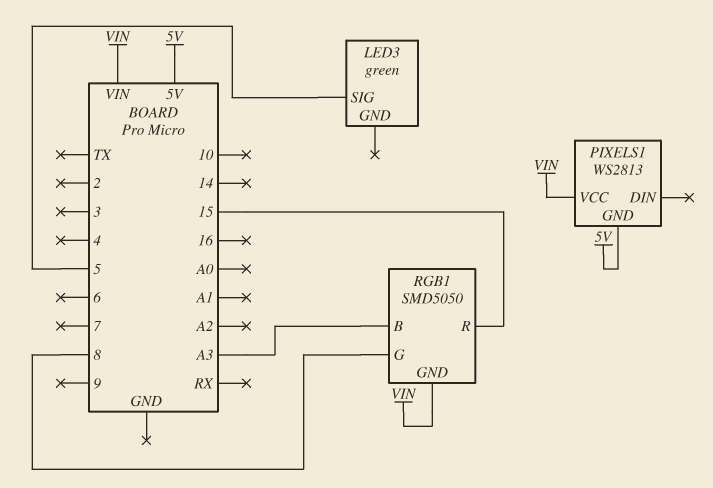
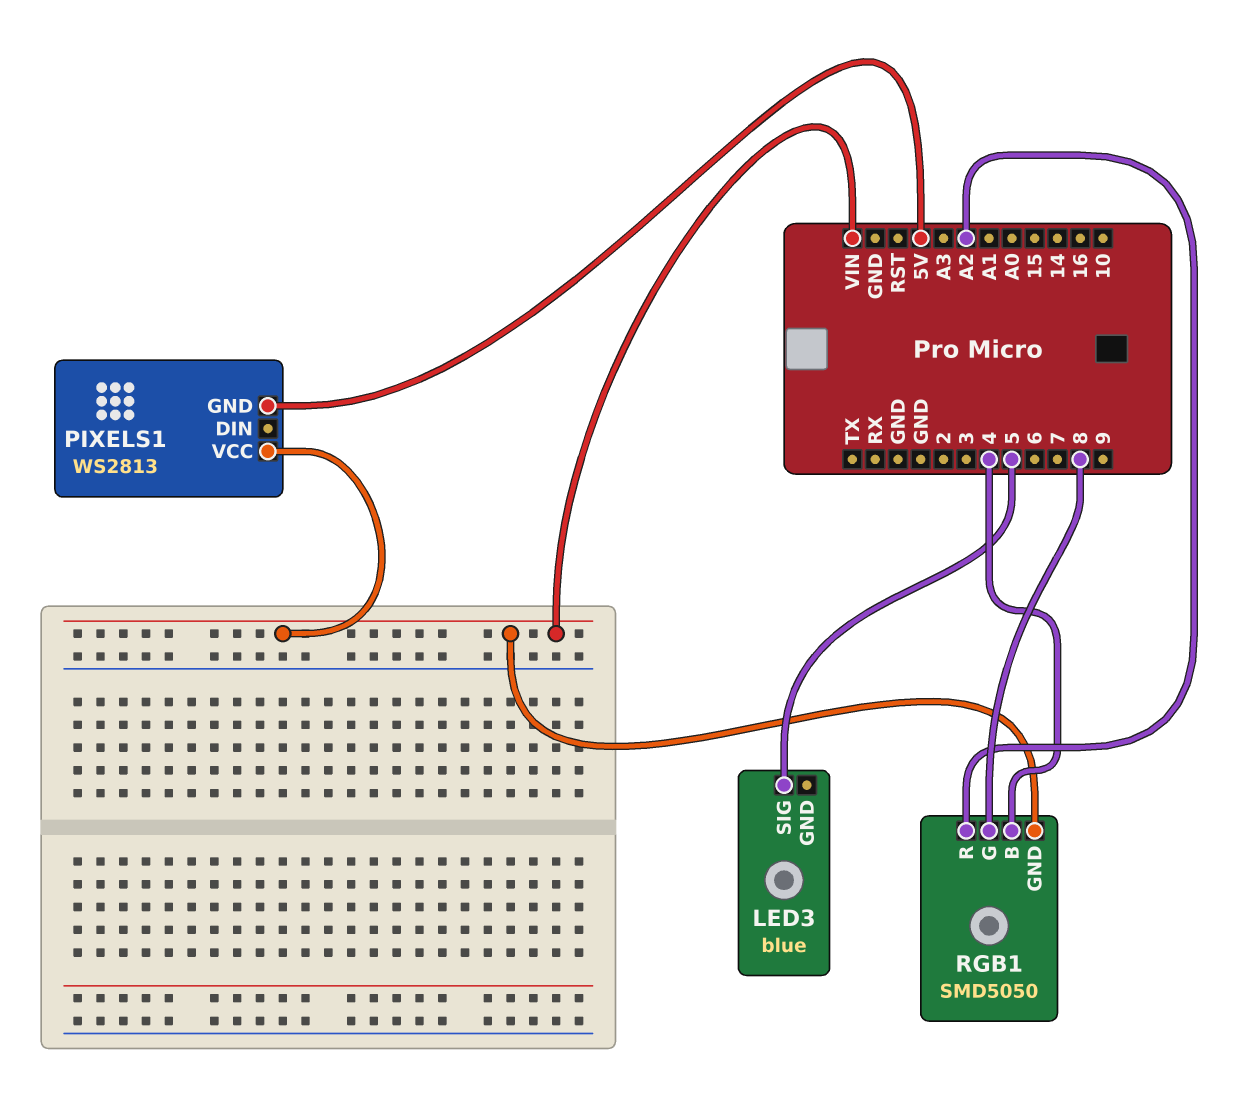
LED3: green -> blue
RGB1 pin B: A3 -> 4
RGB1 pin R: 15 -> A2

